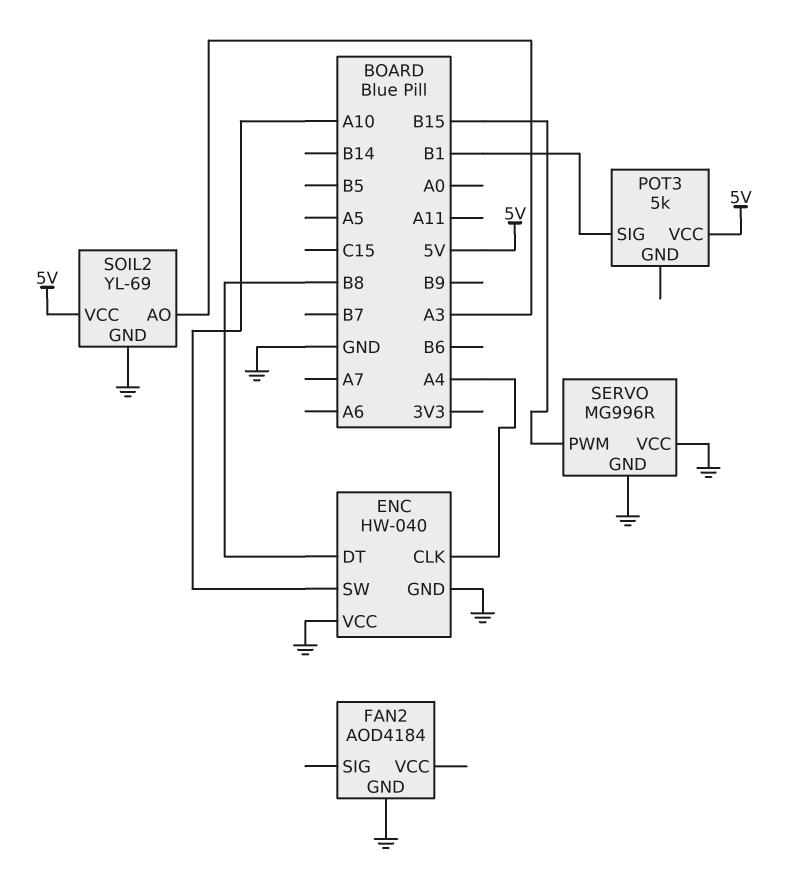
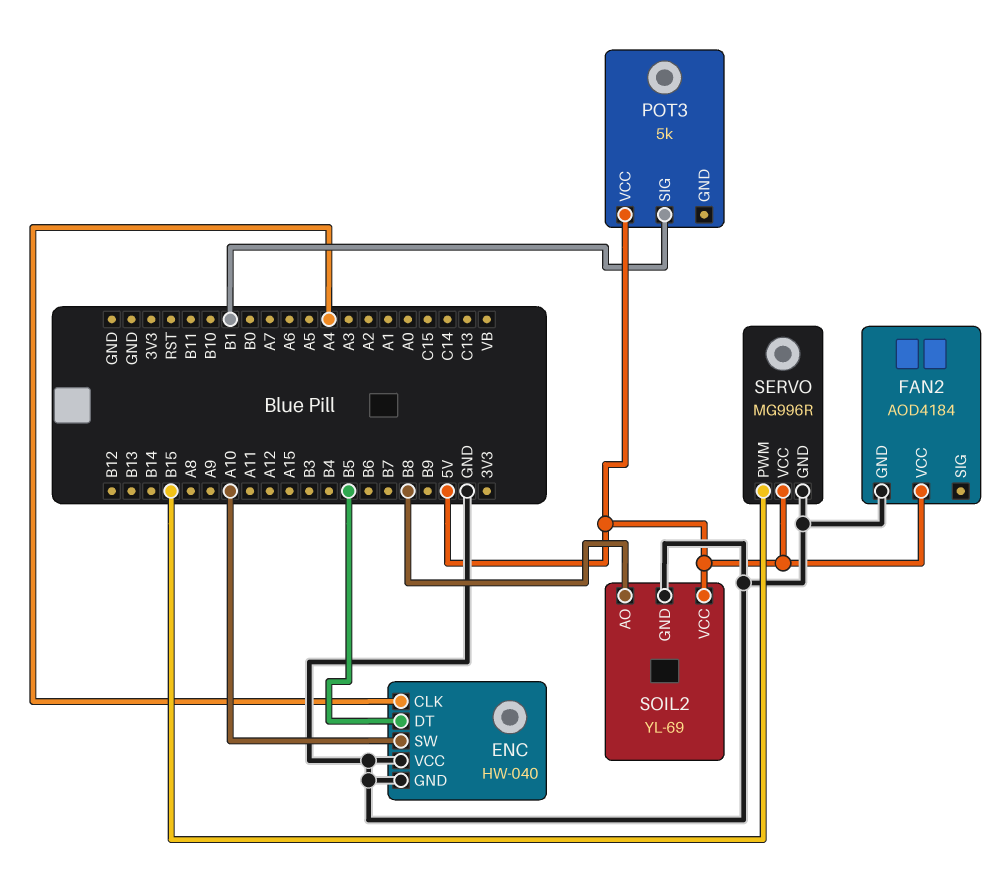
ENC pin DT: B8 -> B5
FAN2 pin VCC: none -> 5V
SERVO pin VCC: GND -> 5V
SOIL2 pin AO: A3 -> B8

